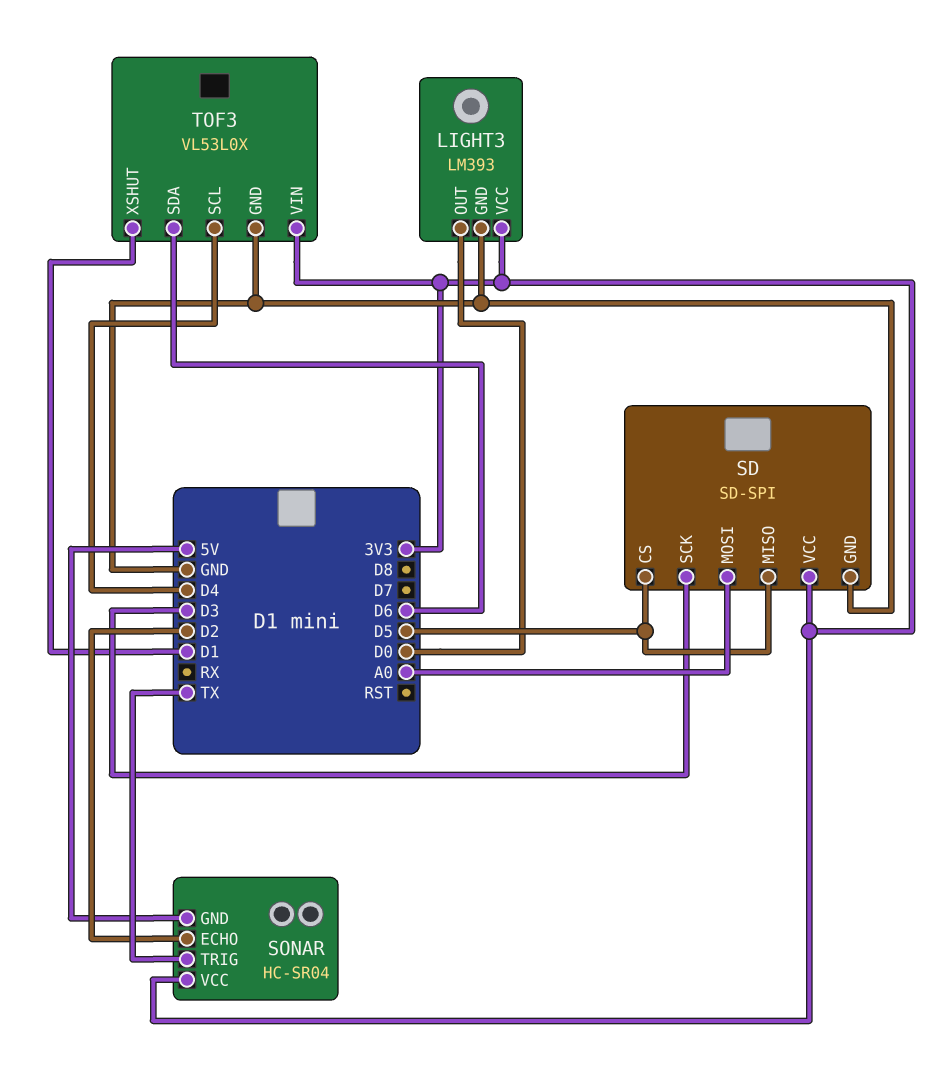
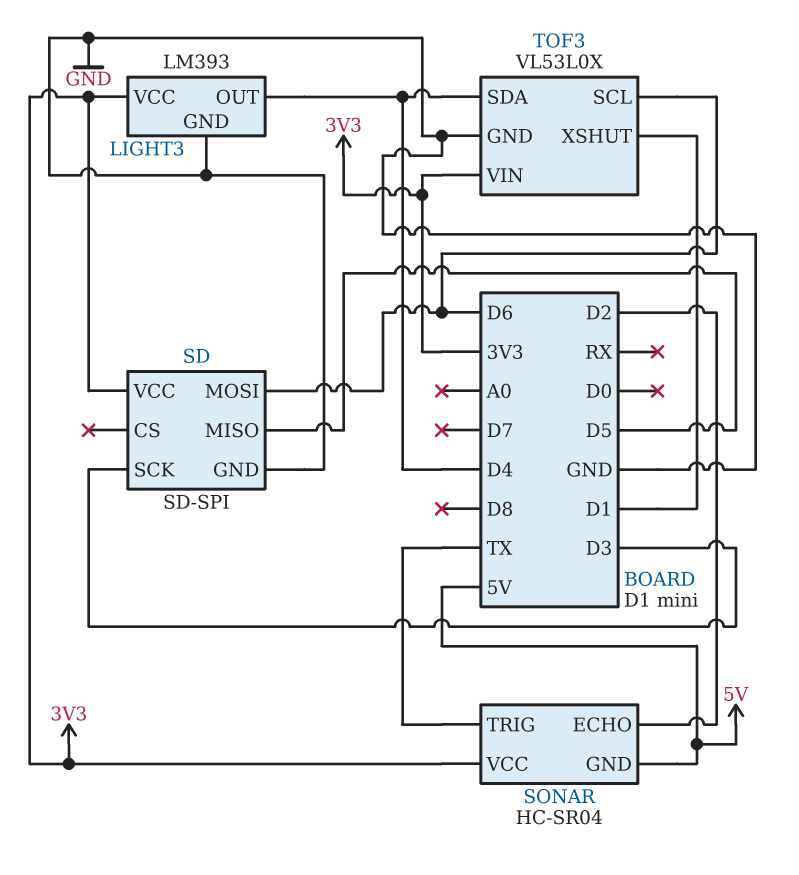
LIGHT3 pin OUT: D0 -> D4
SD pin CS: D5 -> none
SD pin MOSI: A0 -> D6
TOF3 pin SCL: D4 -> D6
TOF3 pin SDA: D6 -> D4

